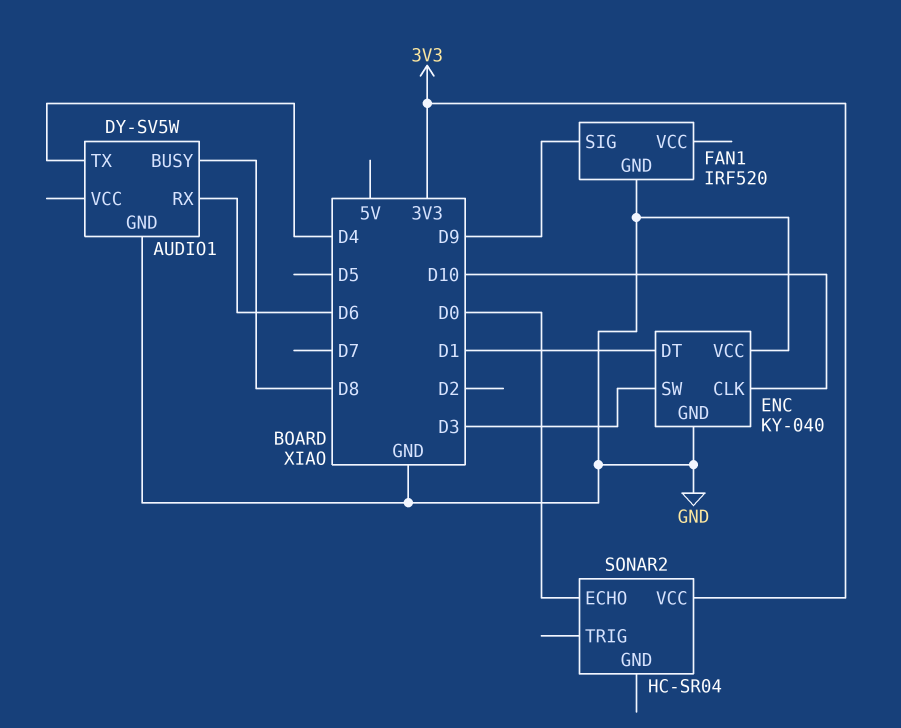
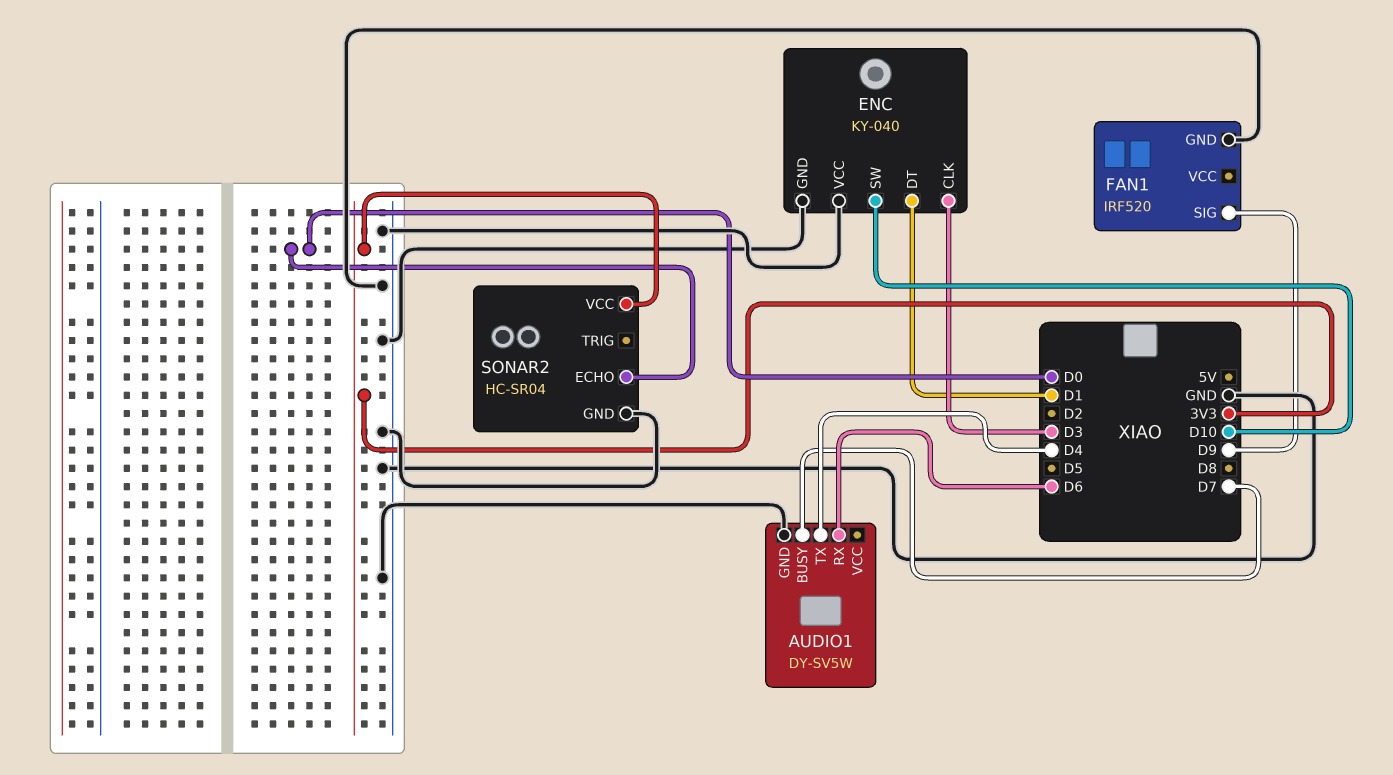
AUDIO1 pin BUSY: D8 -> D7
ENC pin CLK: D10 -> D3
ENC pin SW: D3 -> D10
SONAR2 pin GND: none -> GND

